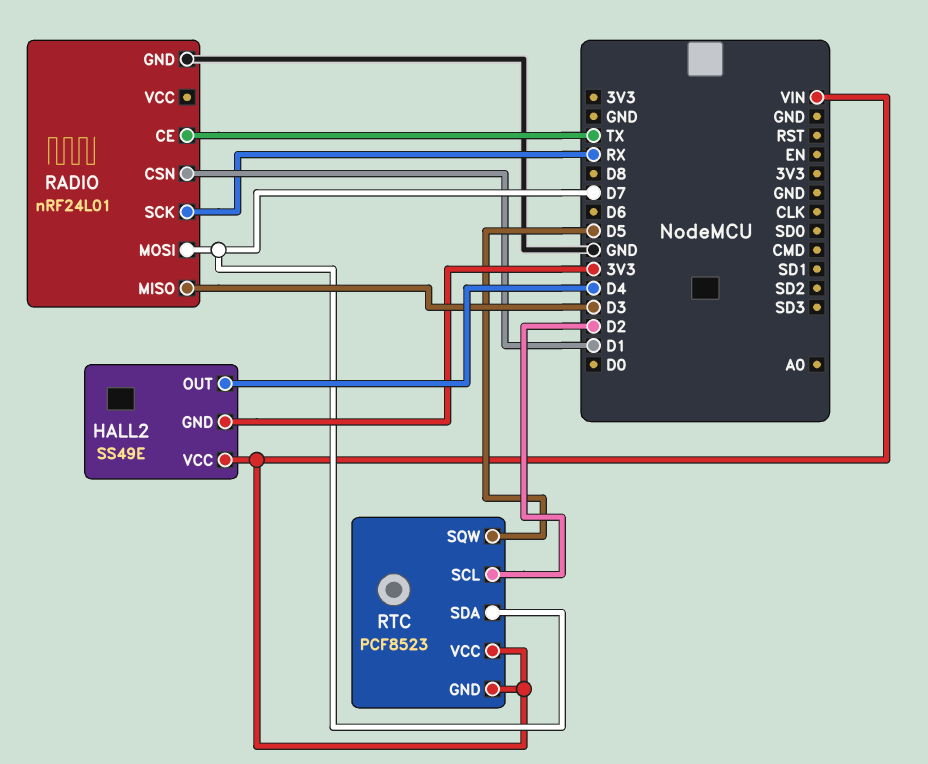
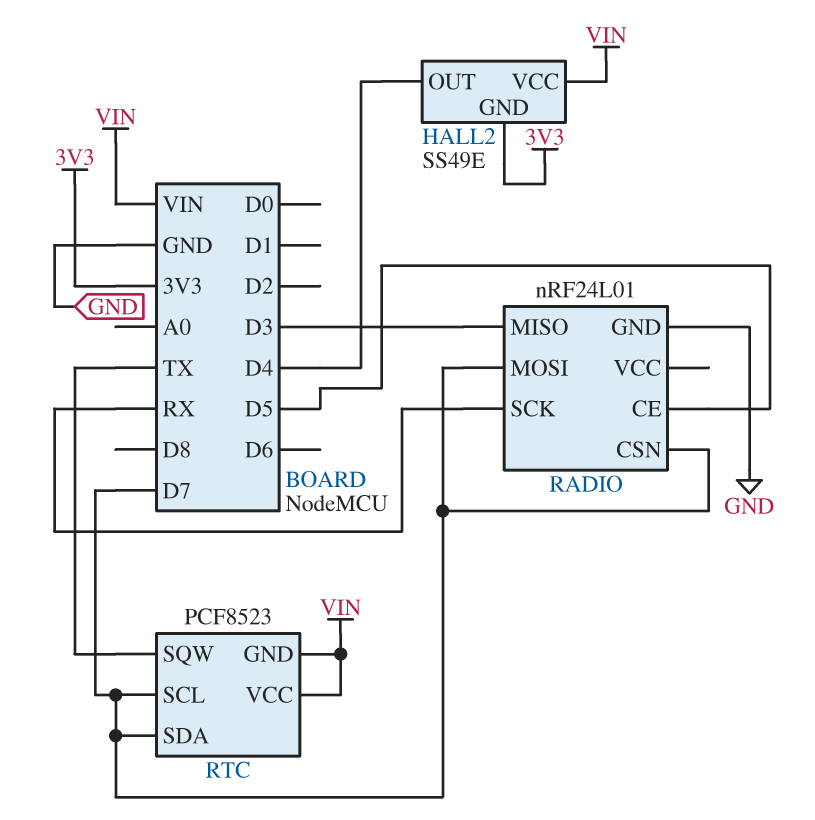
RADIO pin CE: TX -> D5
RADIO pin CSN: D1 -> D7
RTC pin SCL: D2 -> D7
RTC pin SQW: D5 -> TX

